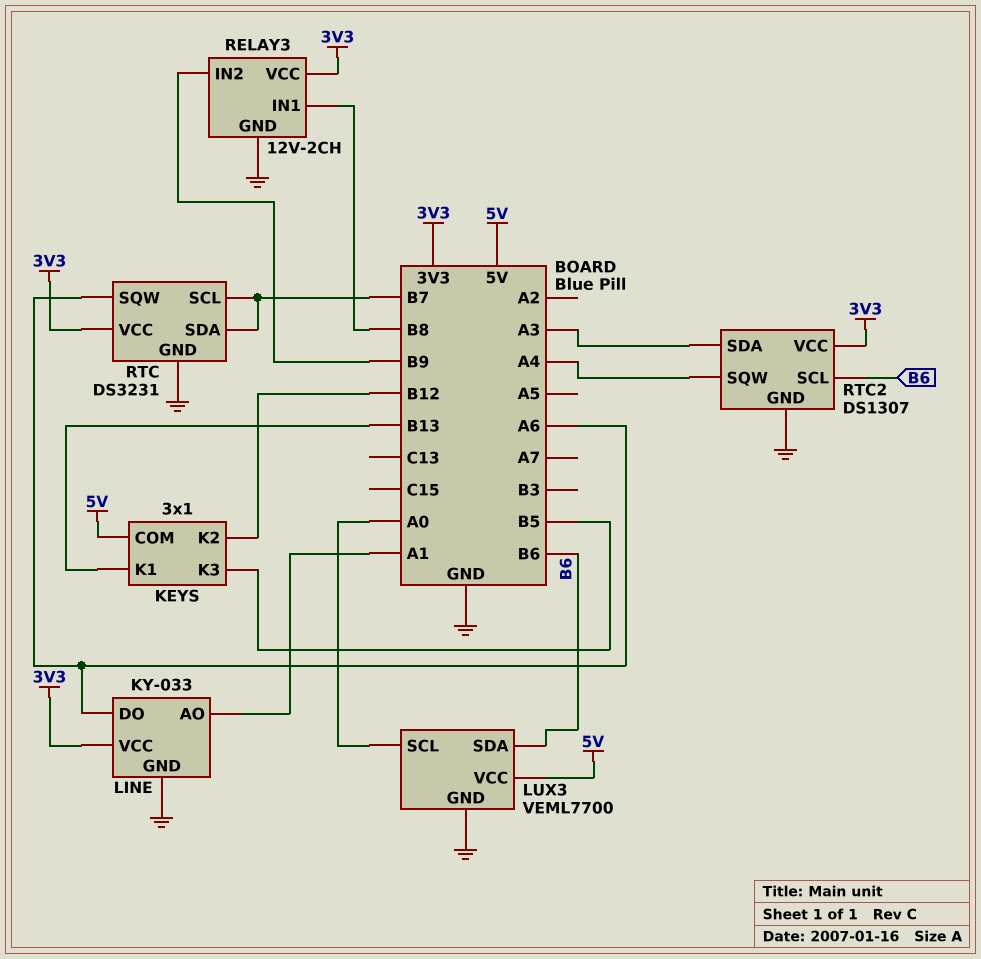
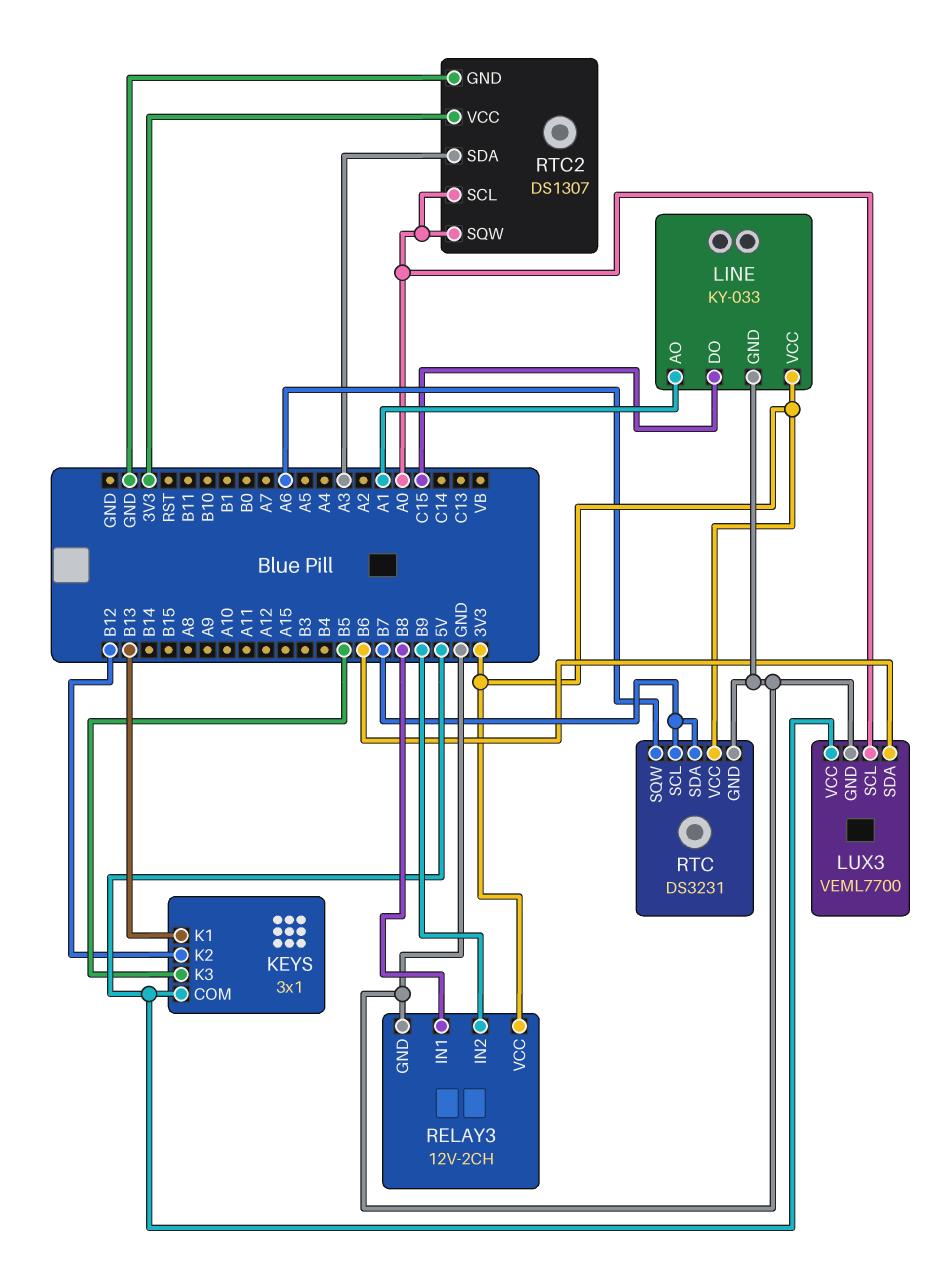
LINE pin DO: A6 -> C15
RTC2 pin SCL: B6 -> A0
RTC2 pin SQW: A4 -> A0

